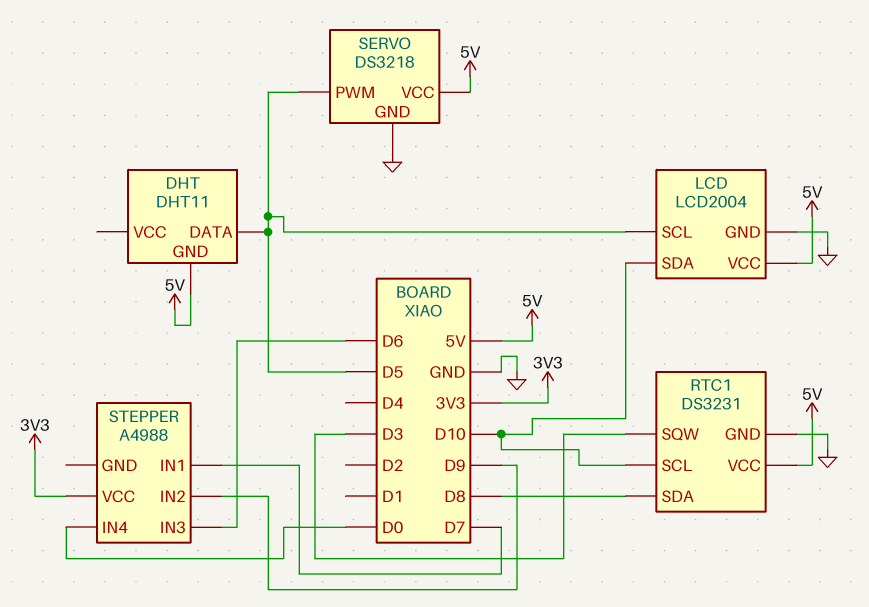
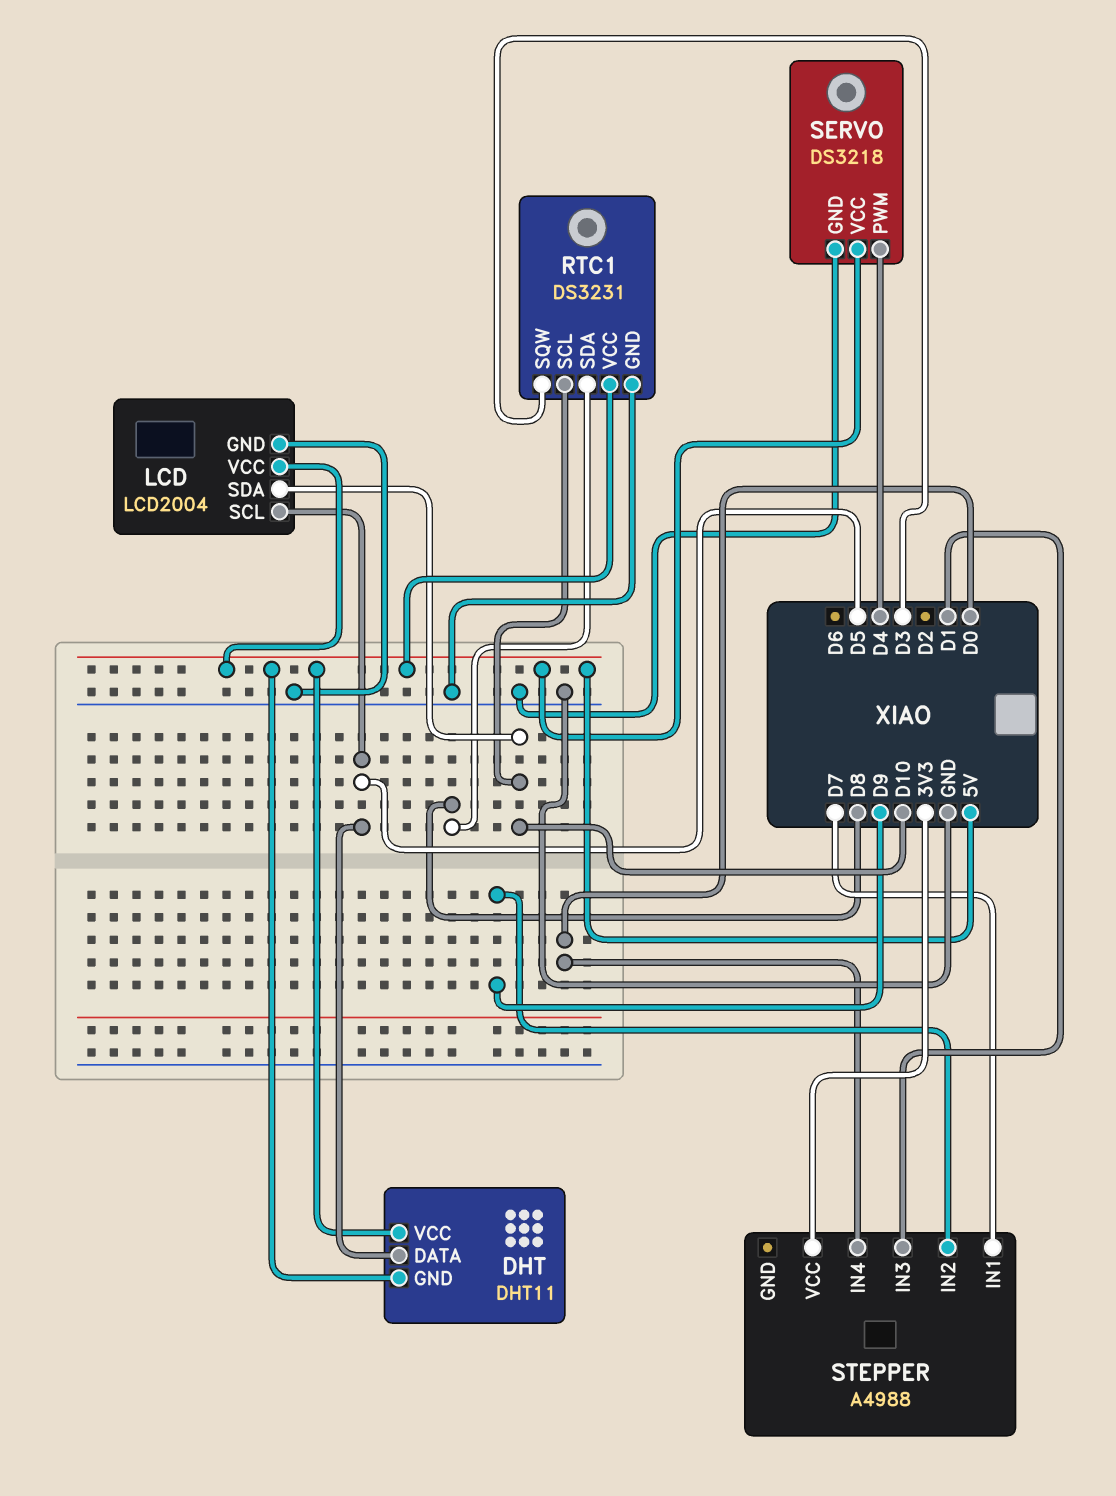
DHT pin VCC: none -> 5V
SERVO pin PWM: D5 -> D4
STEPPER pin IN3: D6 -> D1

